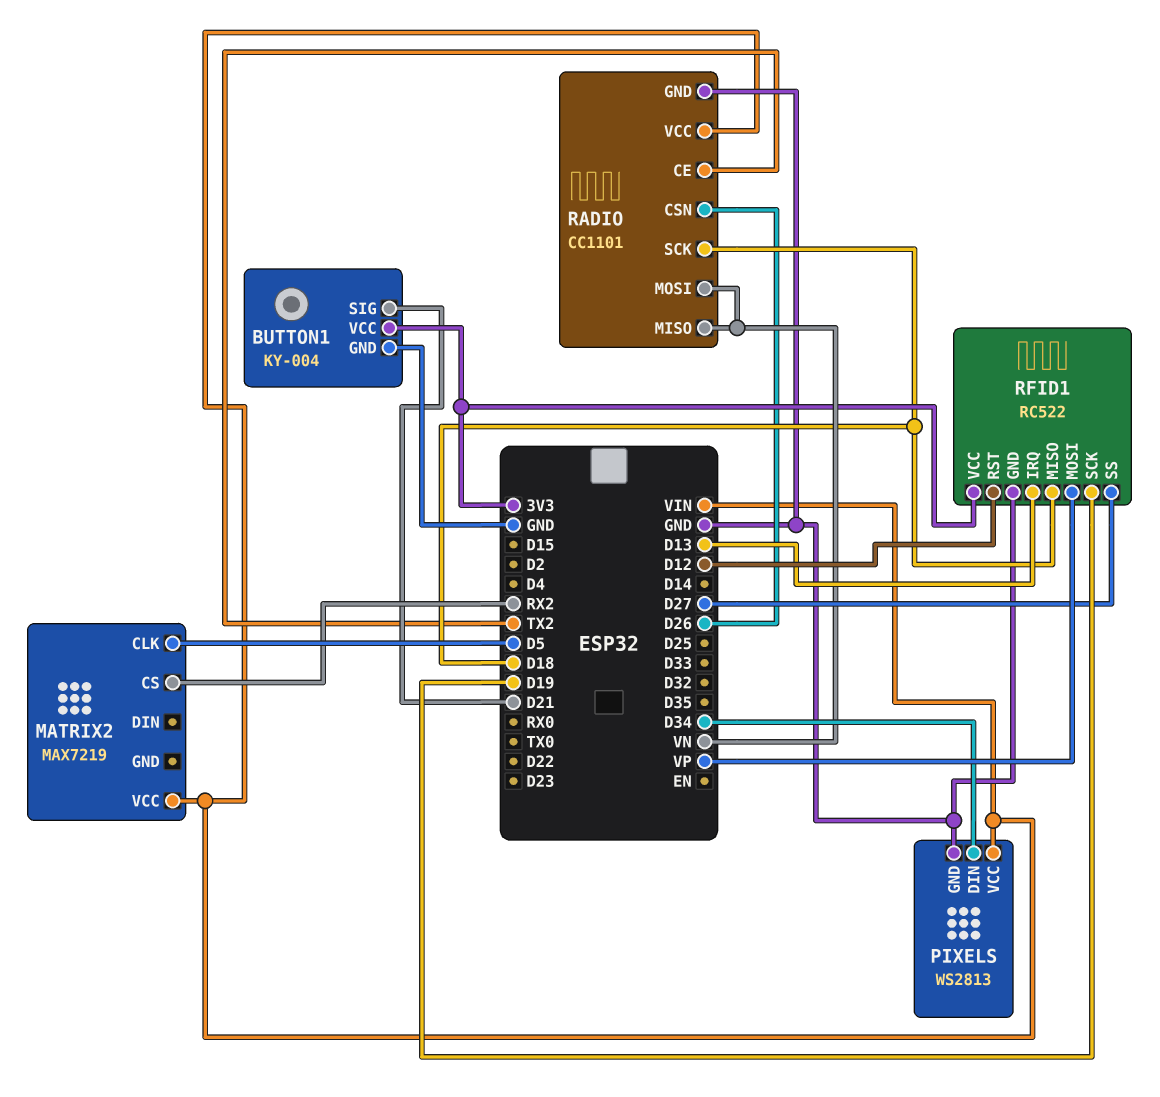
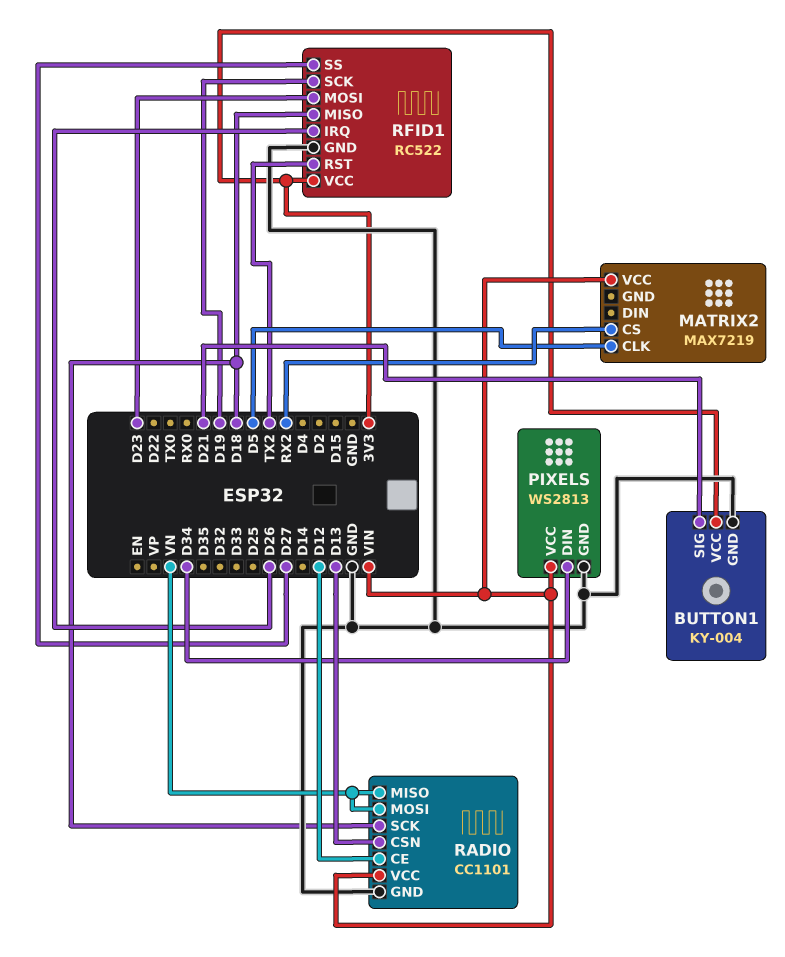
RADIO pin CE: TX2 -> D12
RADIO pin CSN: D26 -> D13
RFID1 pin IRQ: D13 -> D26
RFID1 pin MOSI: VP -> D23
RFID1 pin RST: D12 -> TX2

